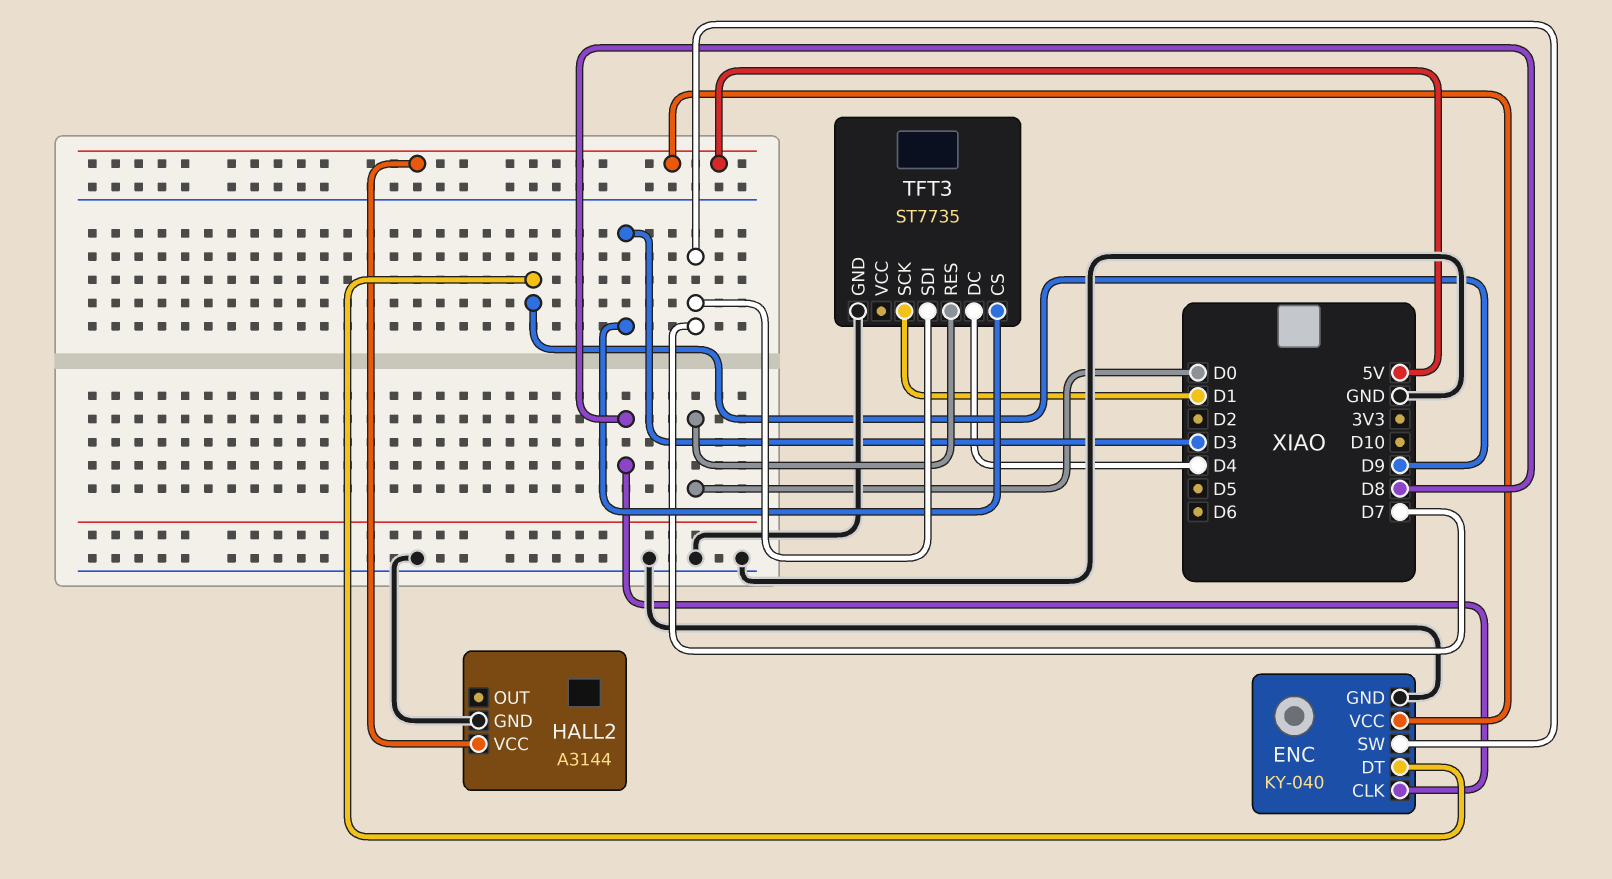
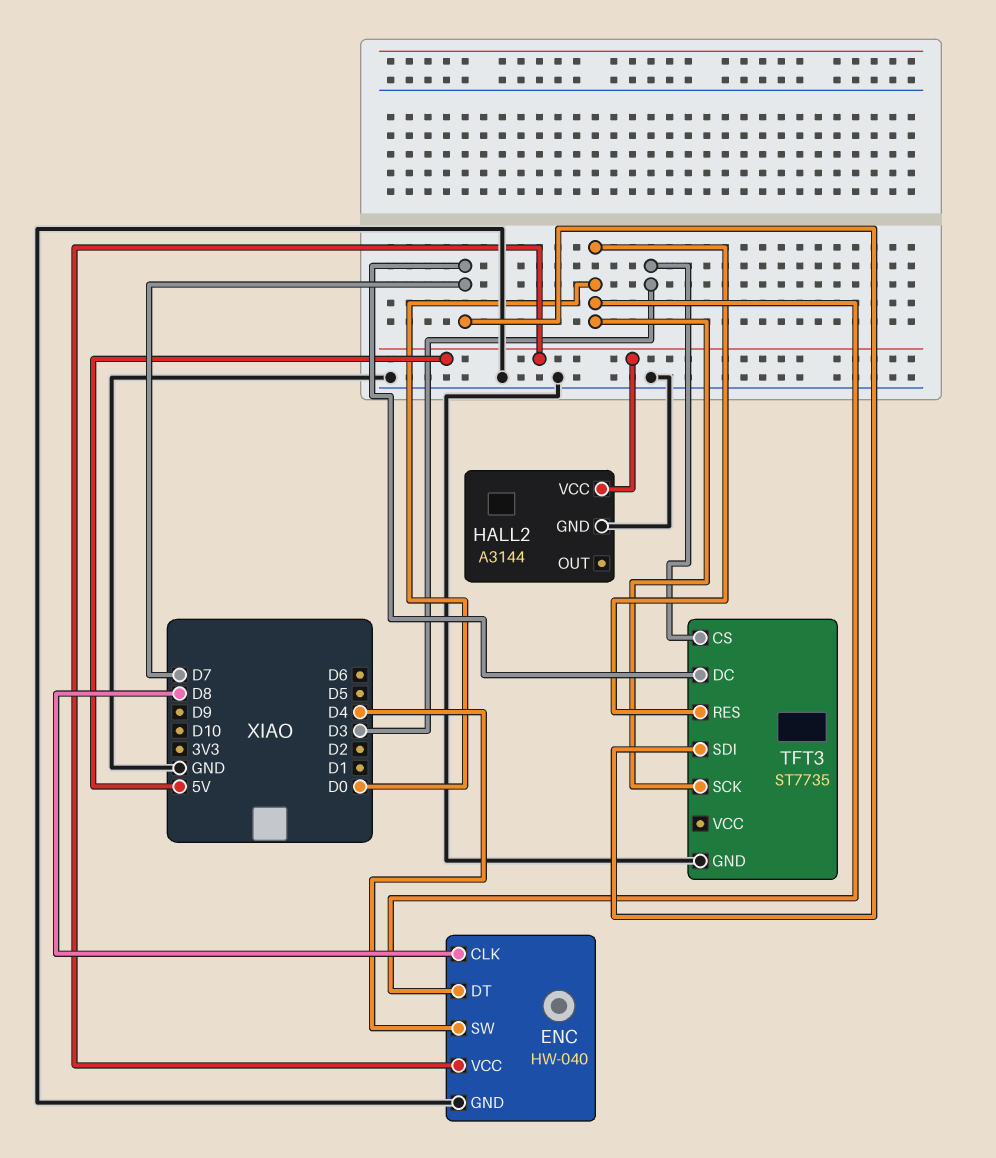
ENC: KY-040 -> HW-040
ENC pin DT: D9 -> D0
ENC pin SW: D7 -> D4
TFT3 pin DC: D4 -> D7
TFT3 pin SCK: D1 -> D0

